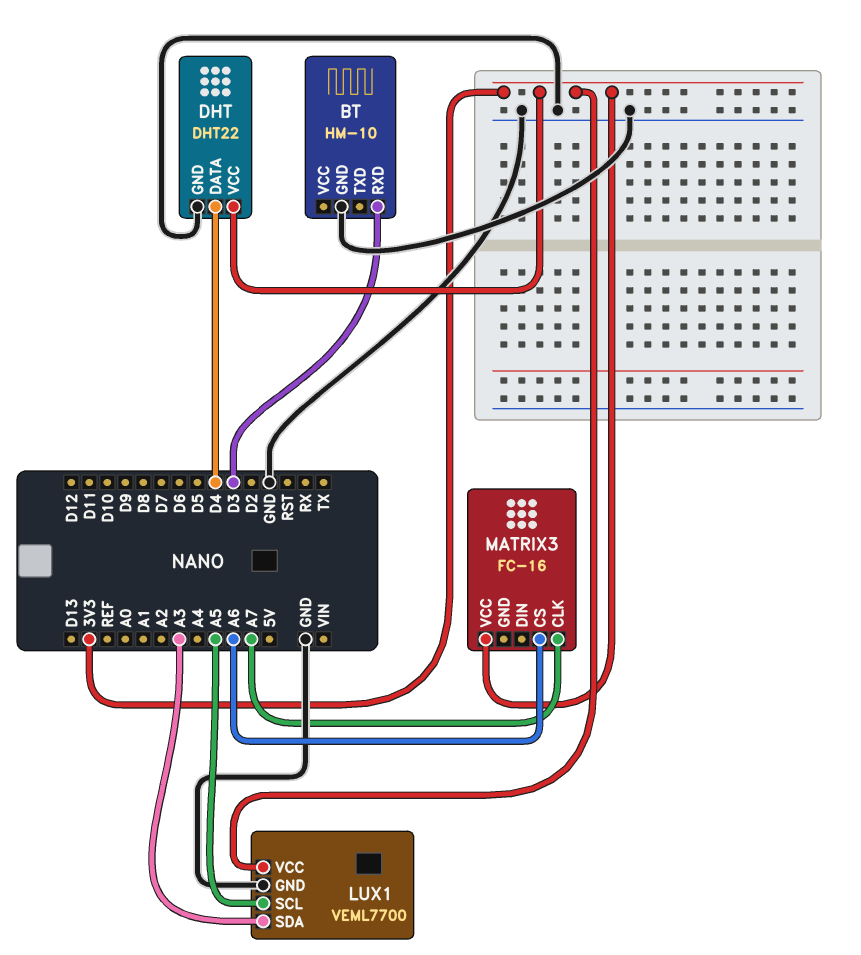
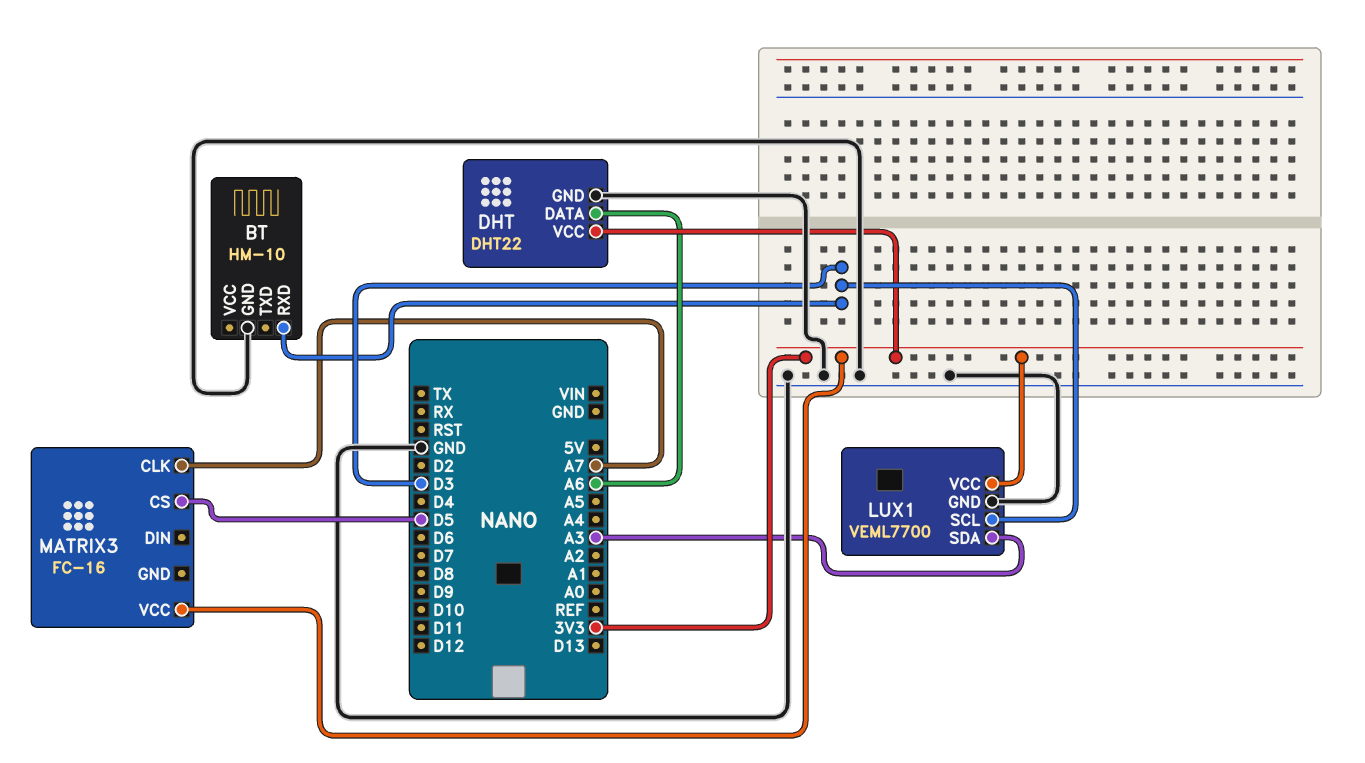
DHT pin DATA: D4 -> A6
LUX1 pin SCL: A5 -> D3
MATRIX3 pin CS: A6 -> D5

